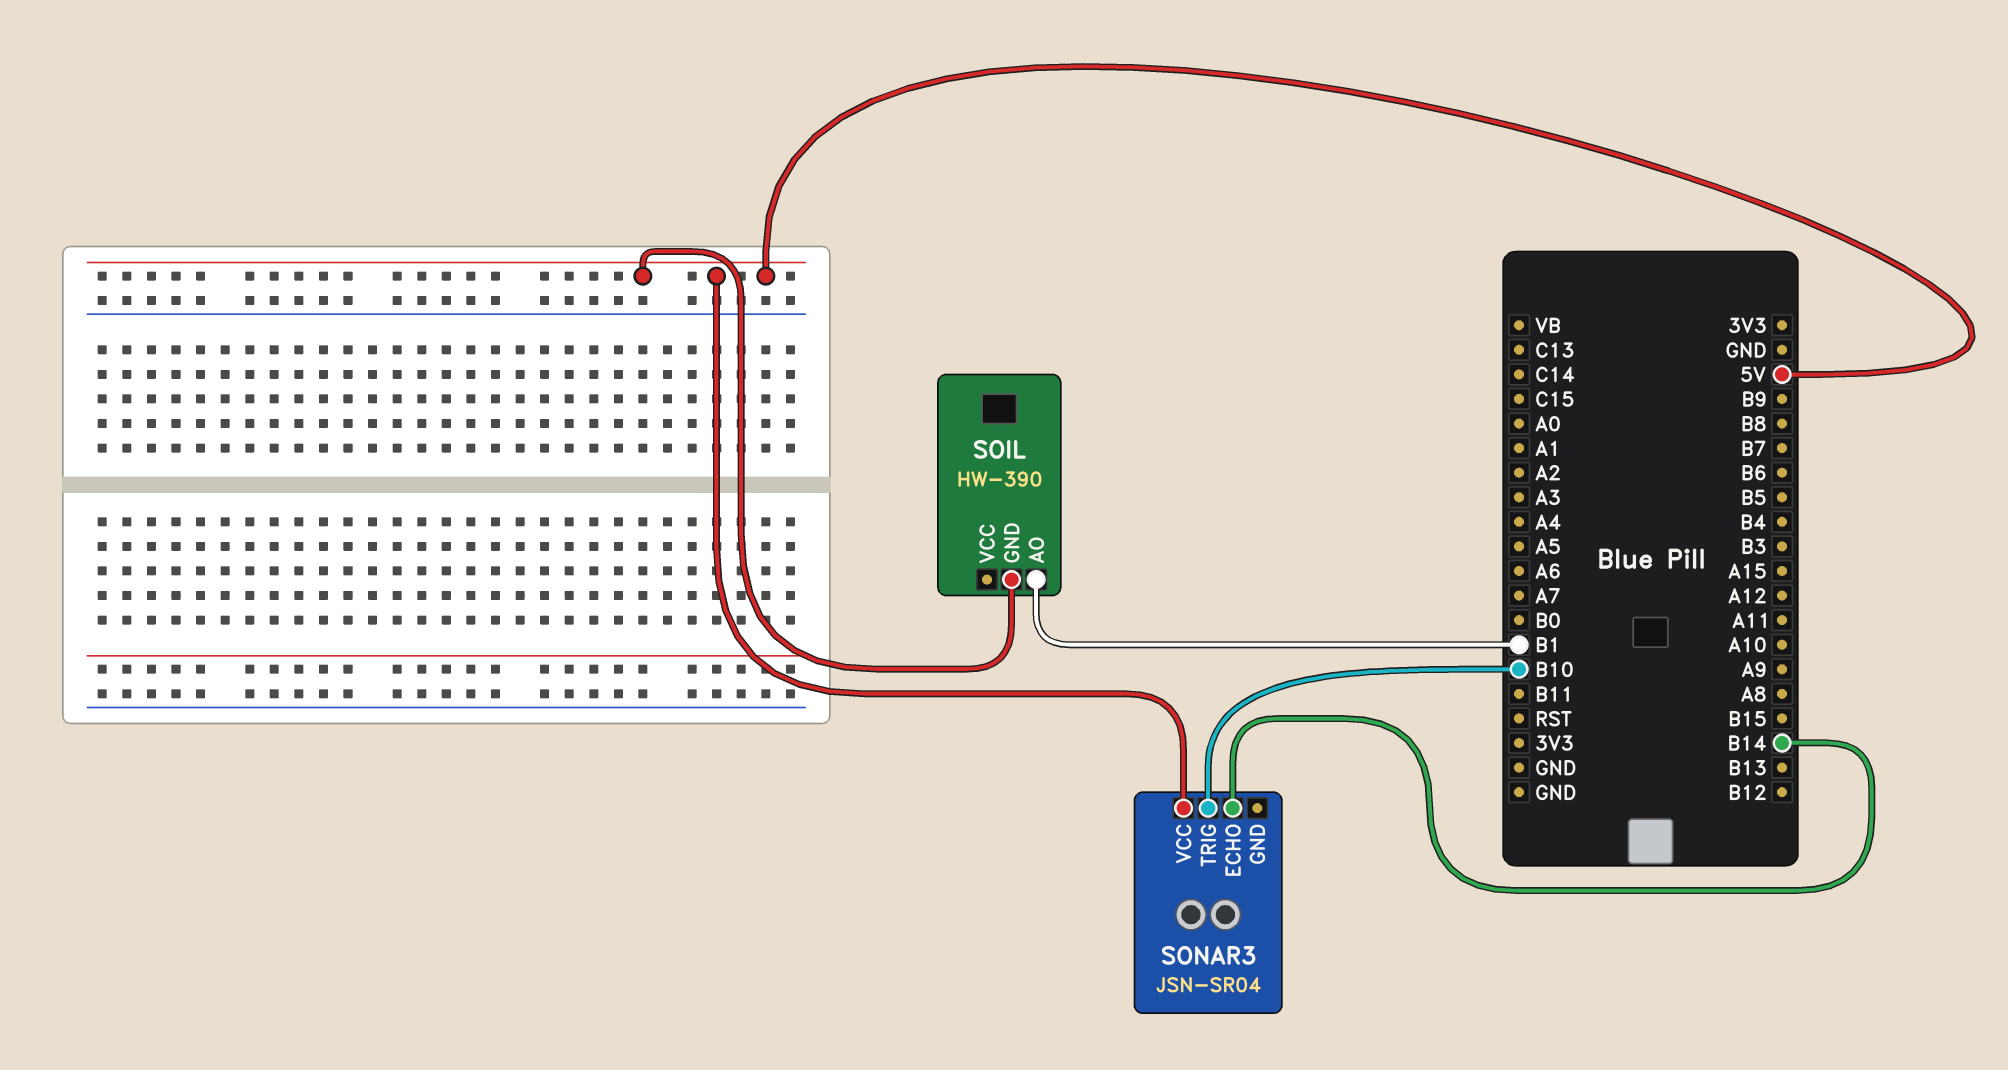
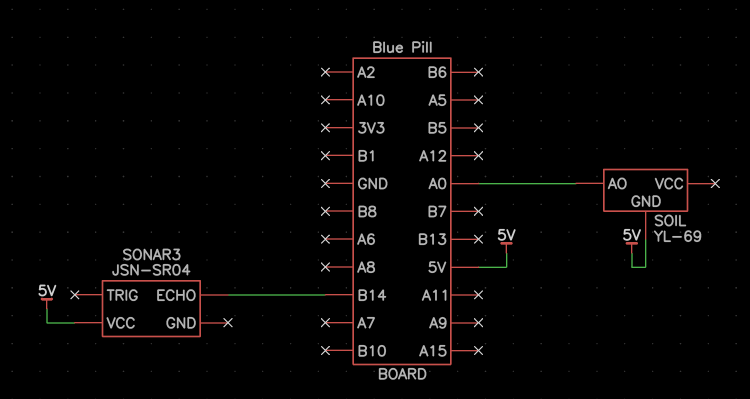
SOIL: HW-390 -> YL-69
SOIL pin AO: B1 -> A0
SONAR3 pin TRIG: B10 -> none

